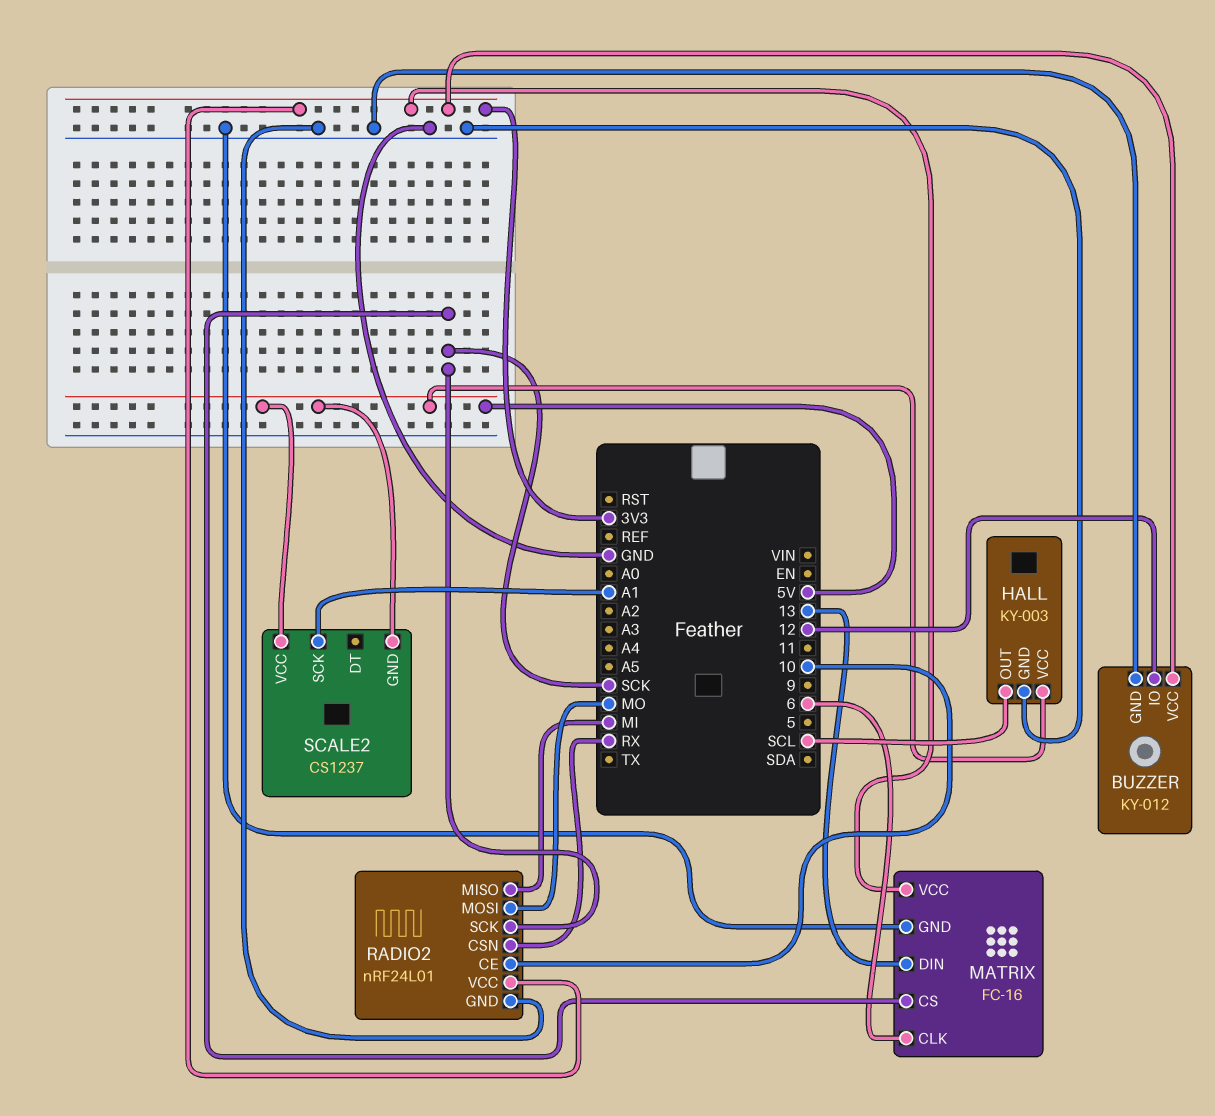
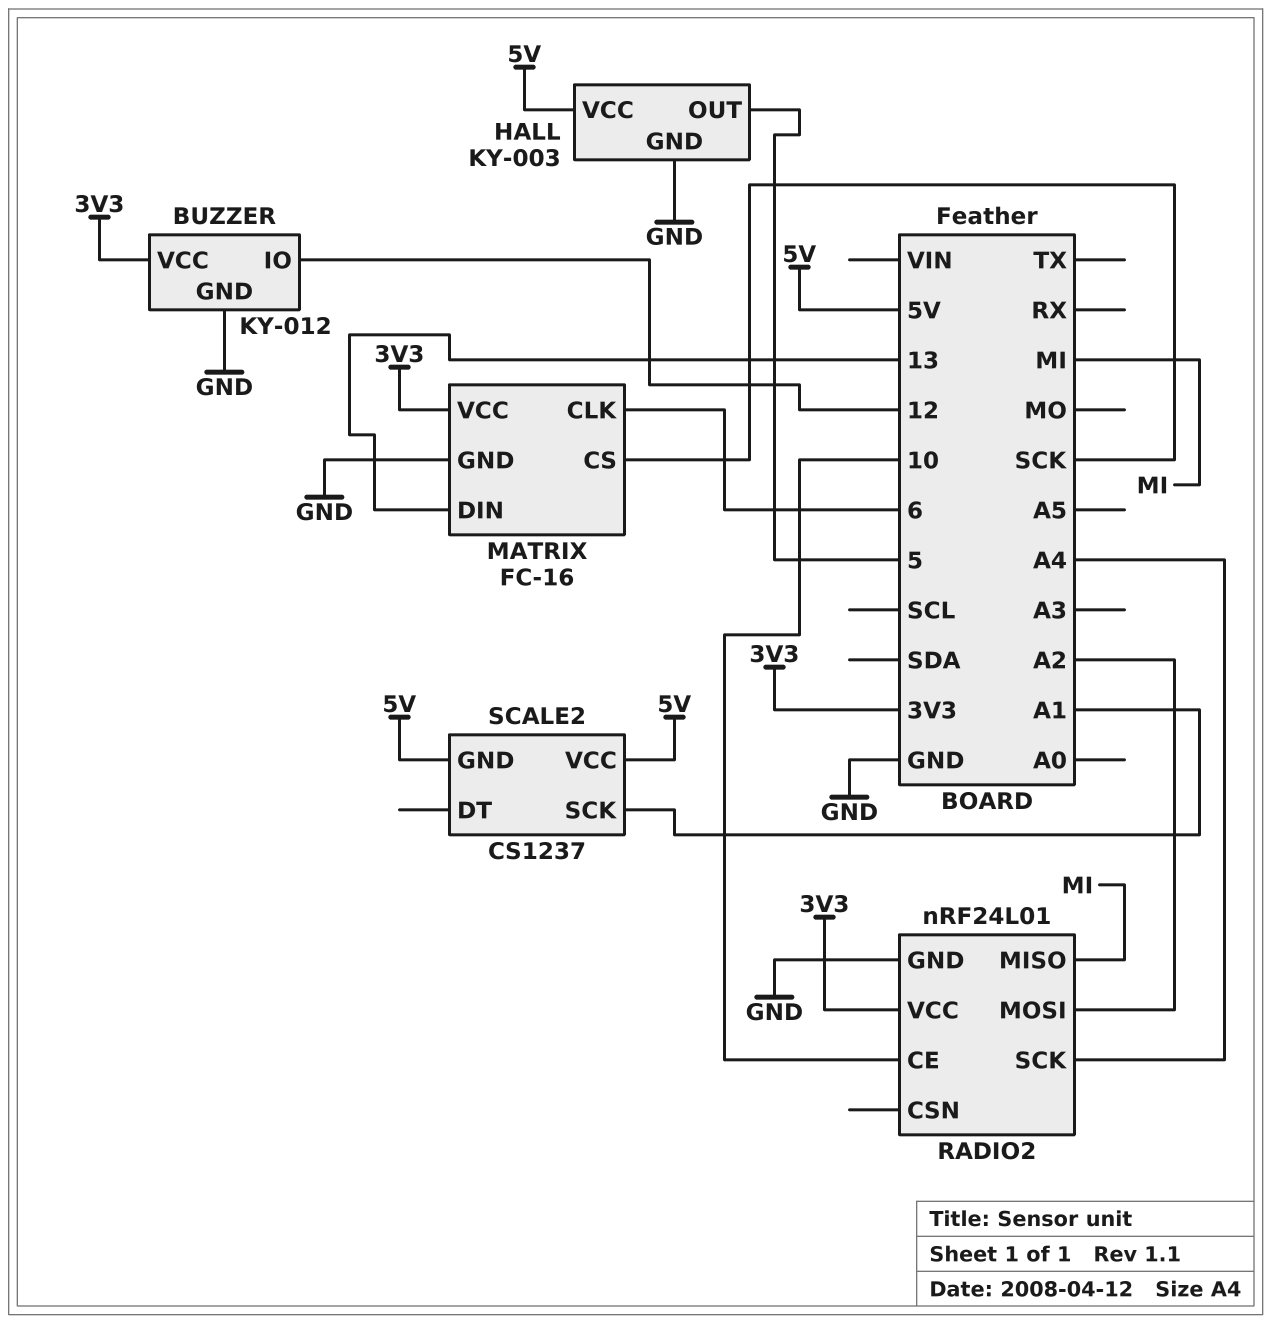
HALL pin OUT: SCL -> 5
RADIO2 pin CSN: RX -> none
RADIO2 pin MOSI: MO -> A2
RADIO2 pin SCK: SCK -> A4

